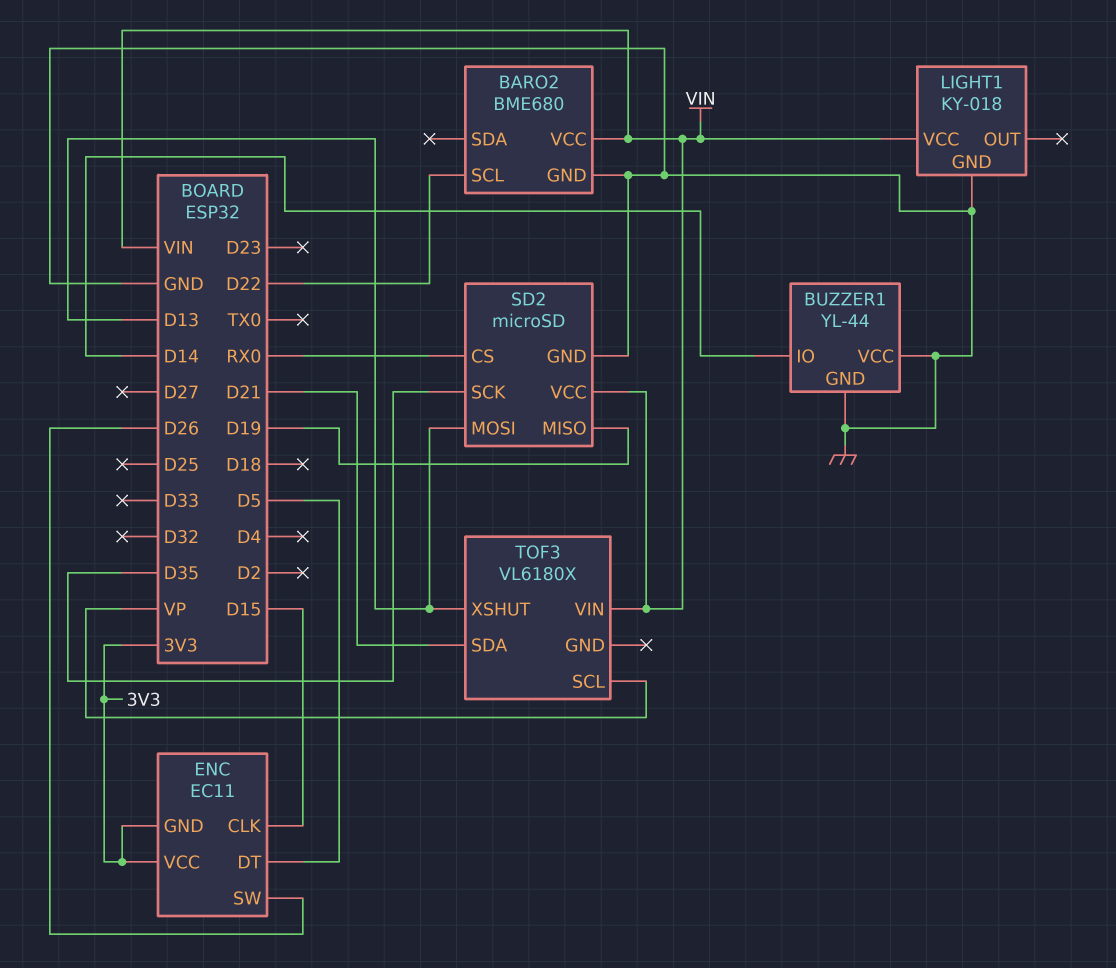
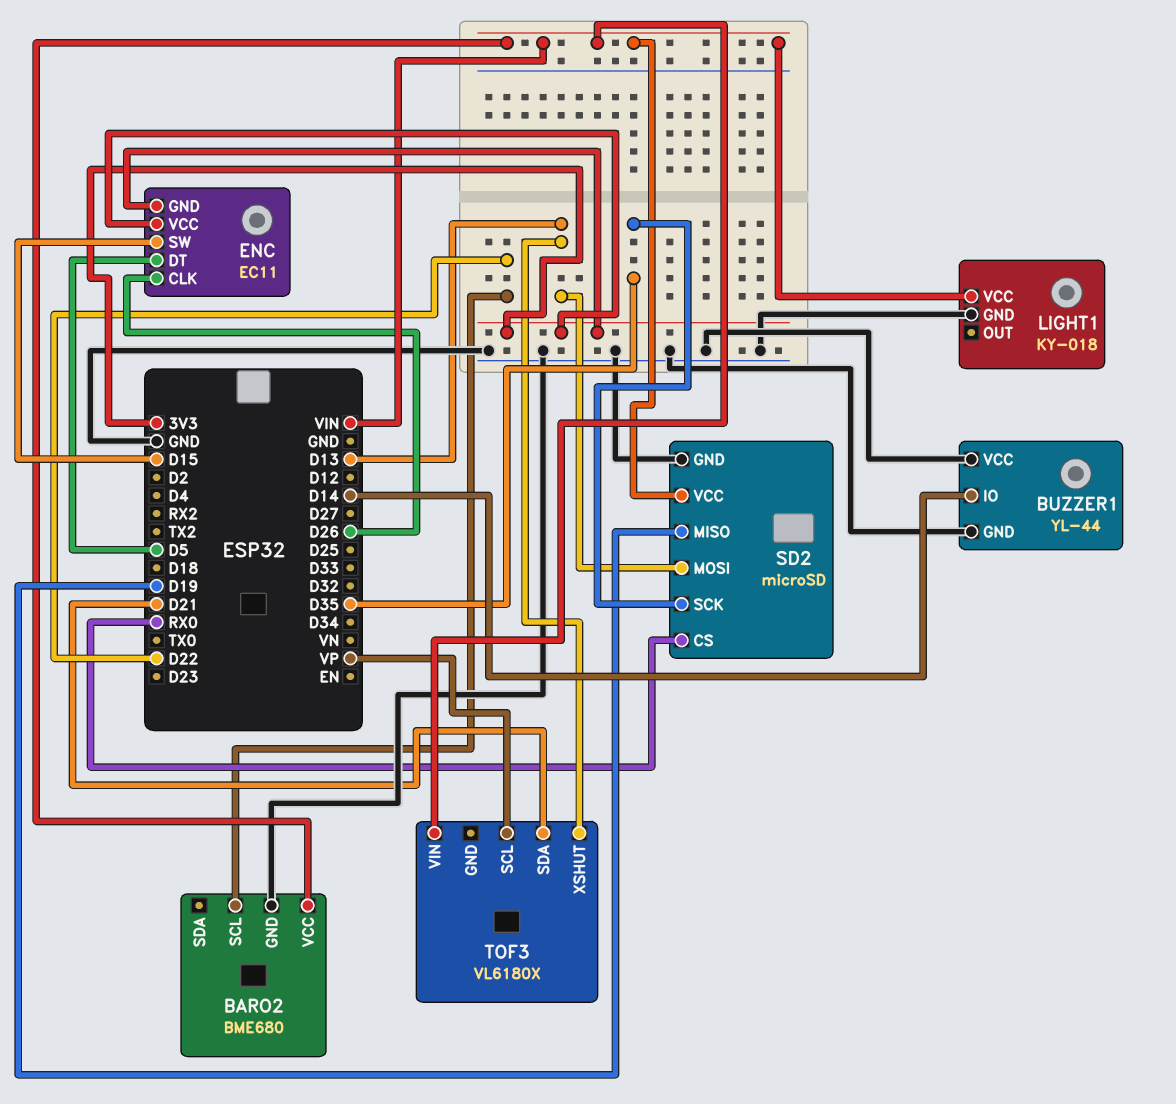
ENC pin CLK: D15 -> D26
ENC pin SW: D26 -> D15

